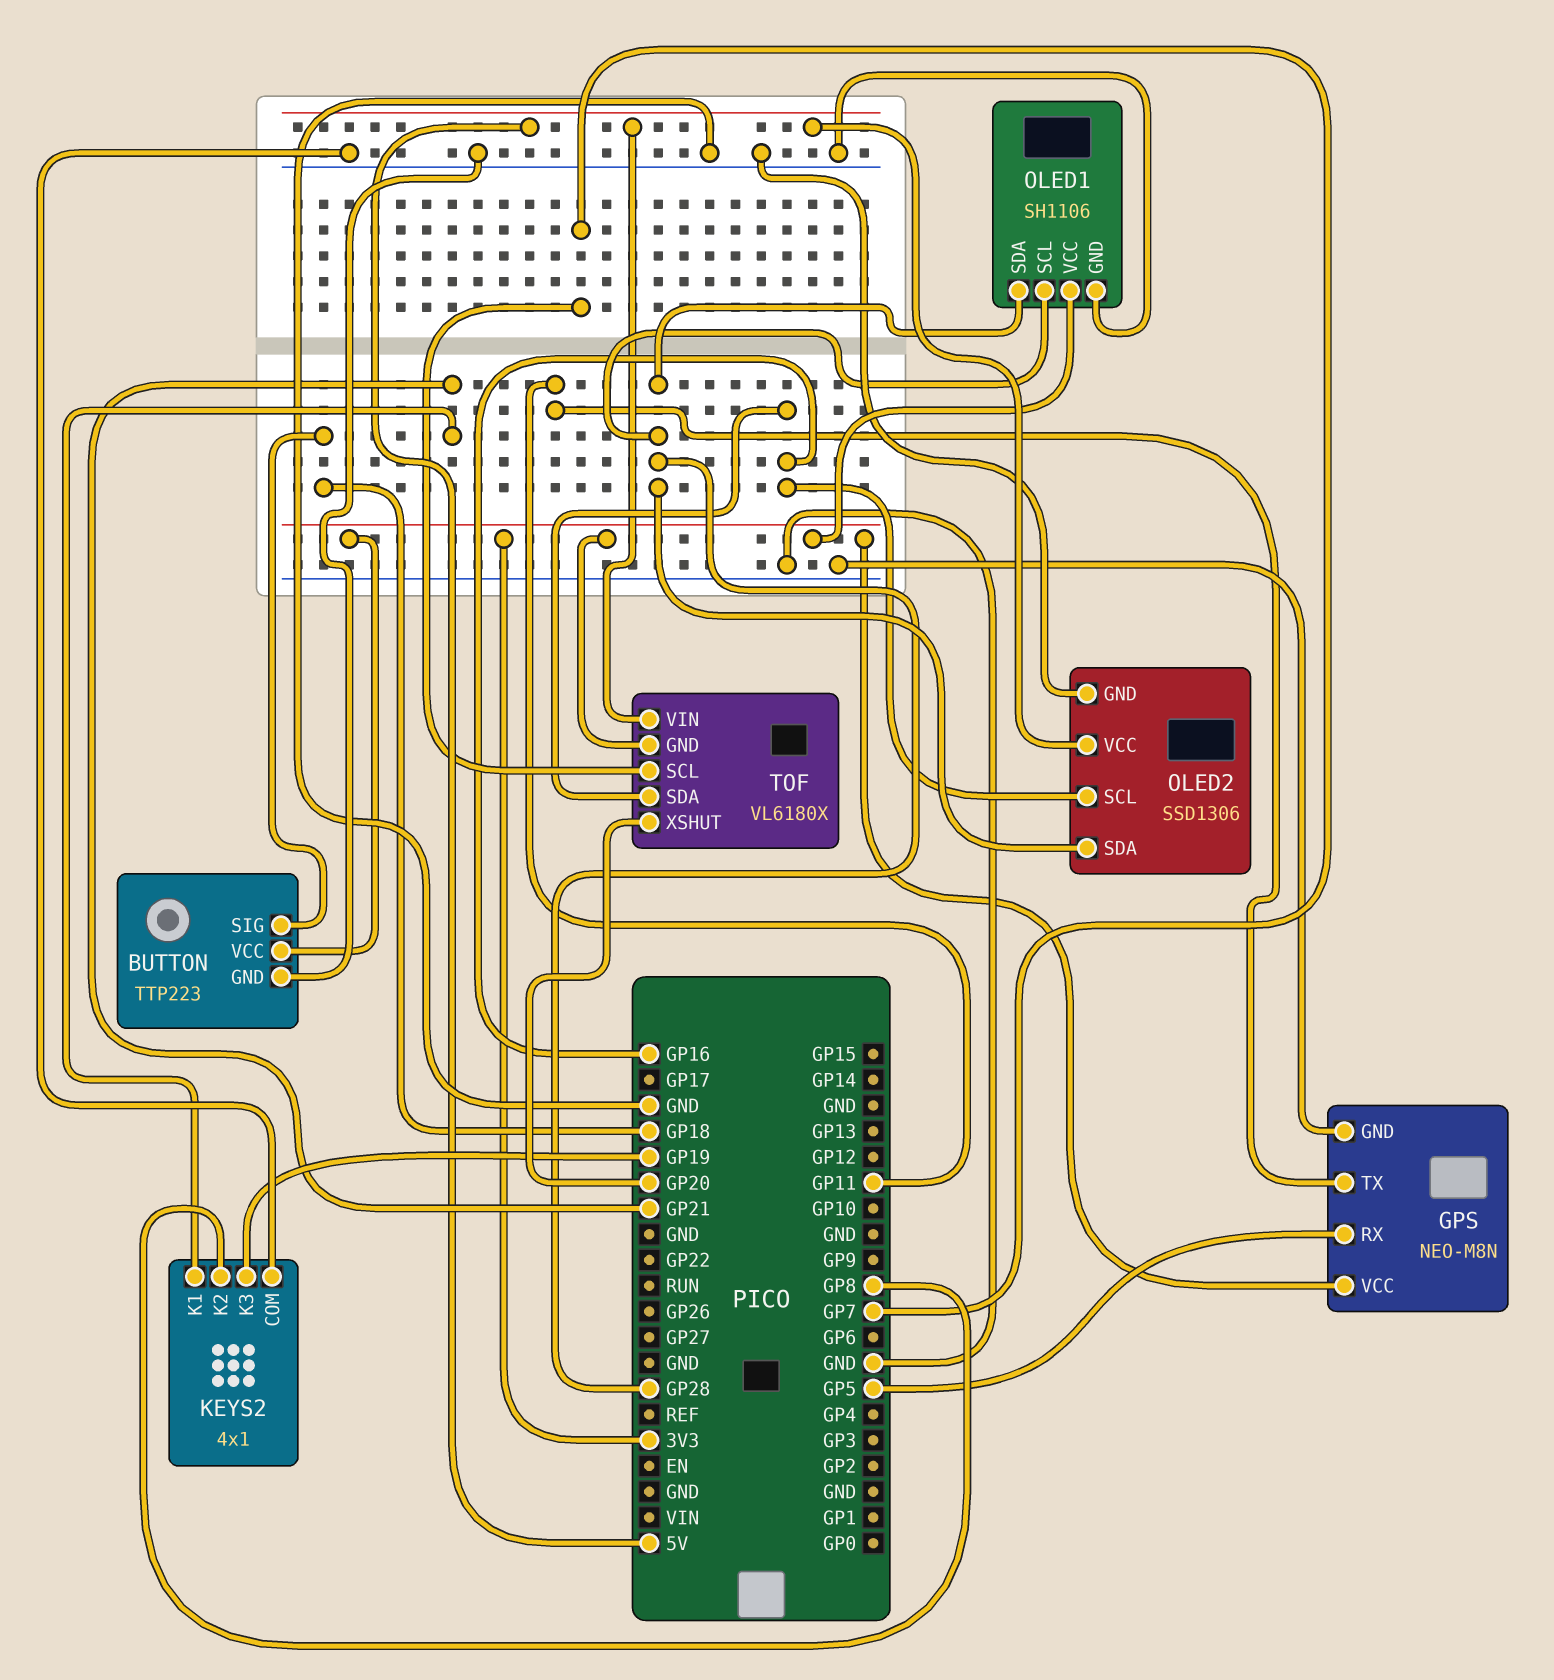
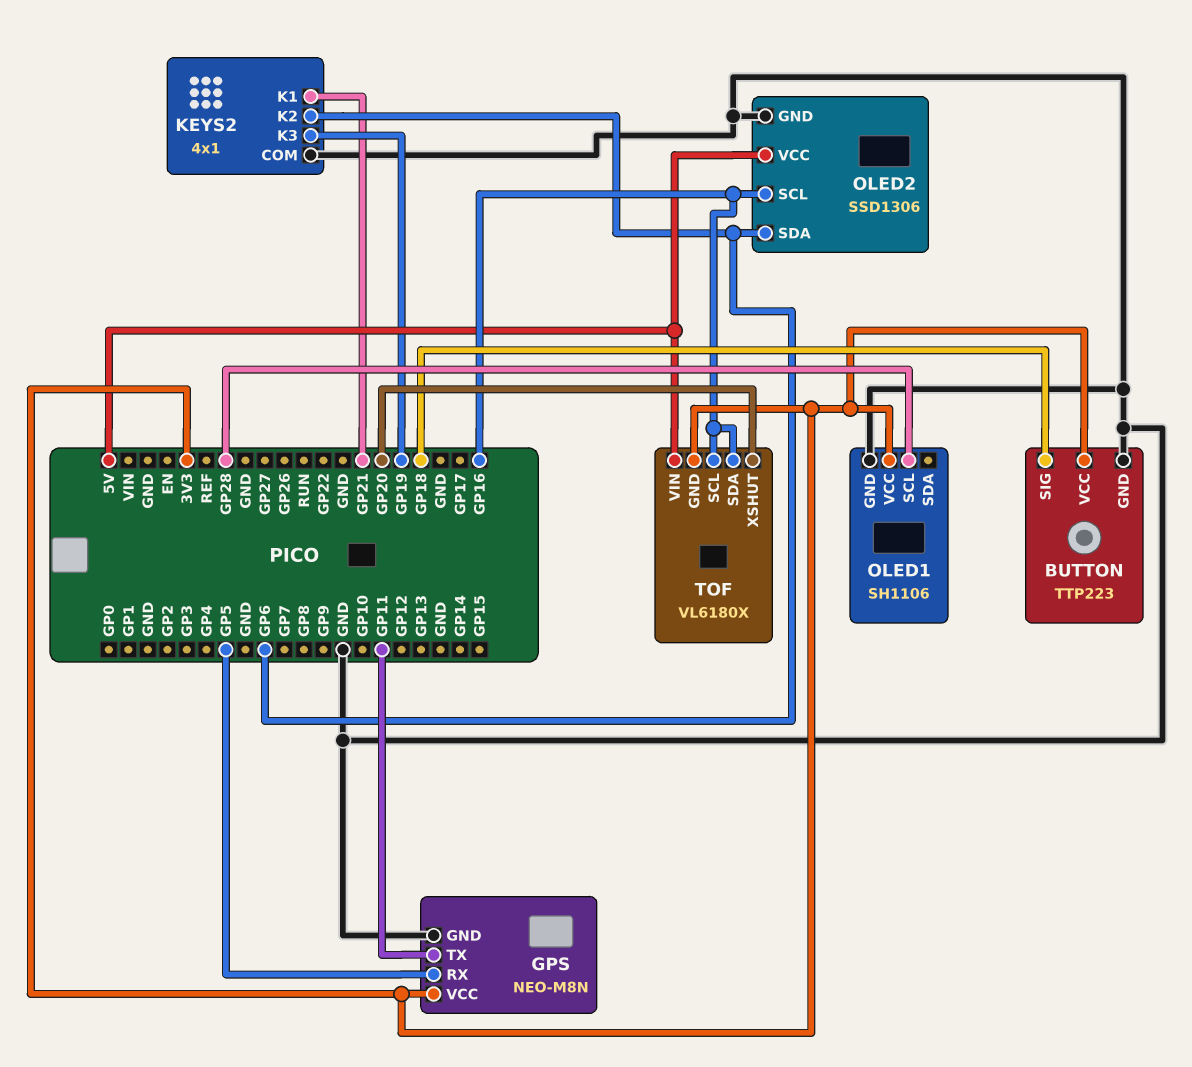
KEYS2 pin K2: GP8 -> GP6
OLED1 pin SDA: GP28 -> none
OLED2 pin SDA: GP28 -> GP6
TOF pin SCL: GP7 -> GP16

